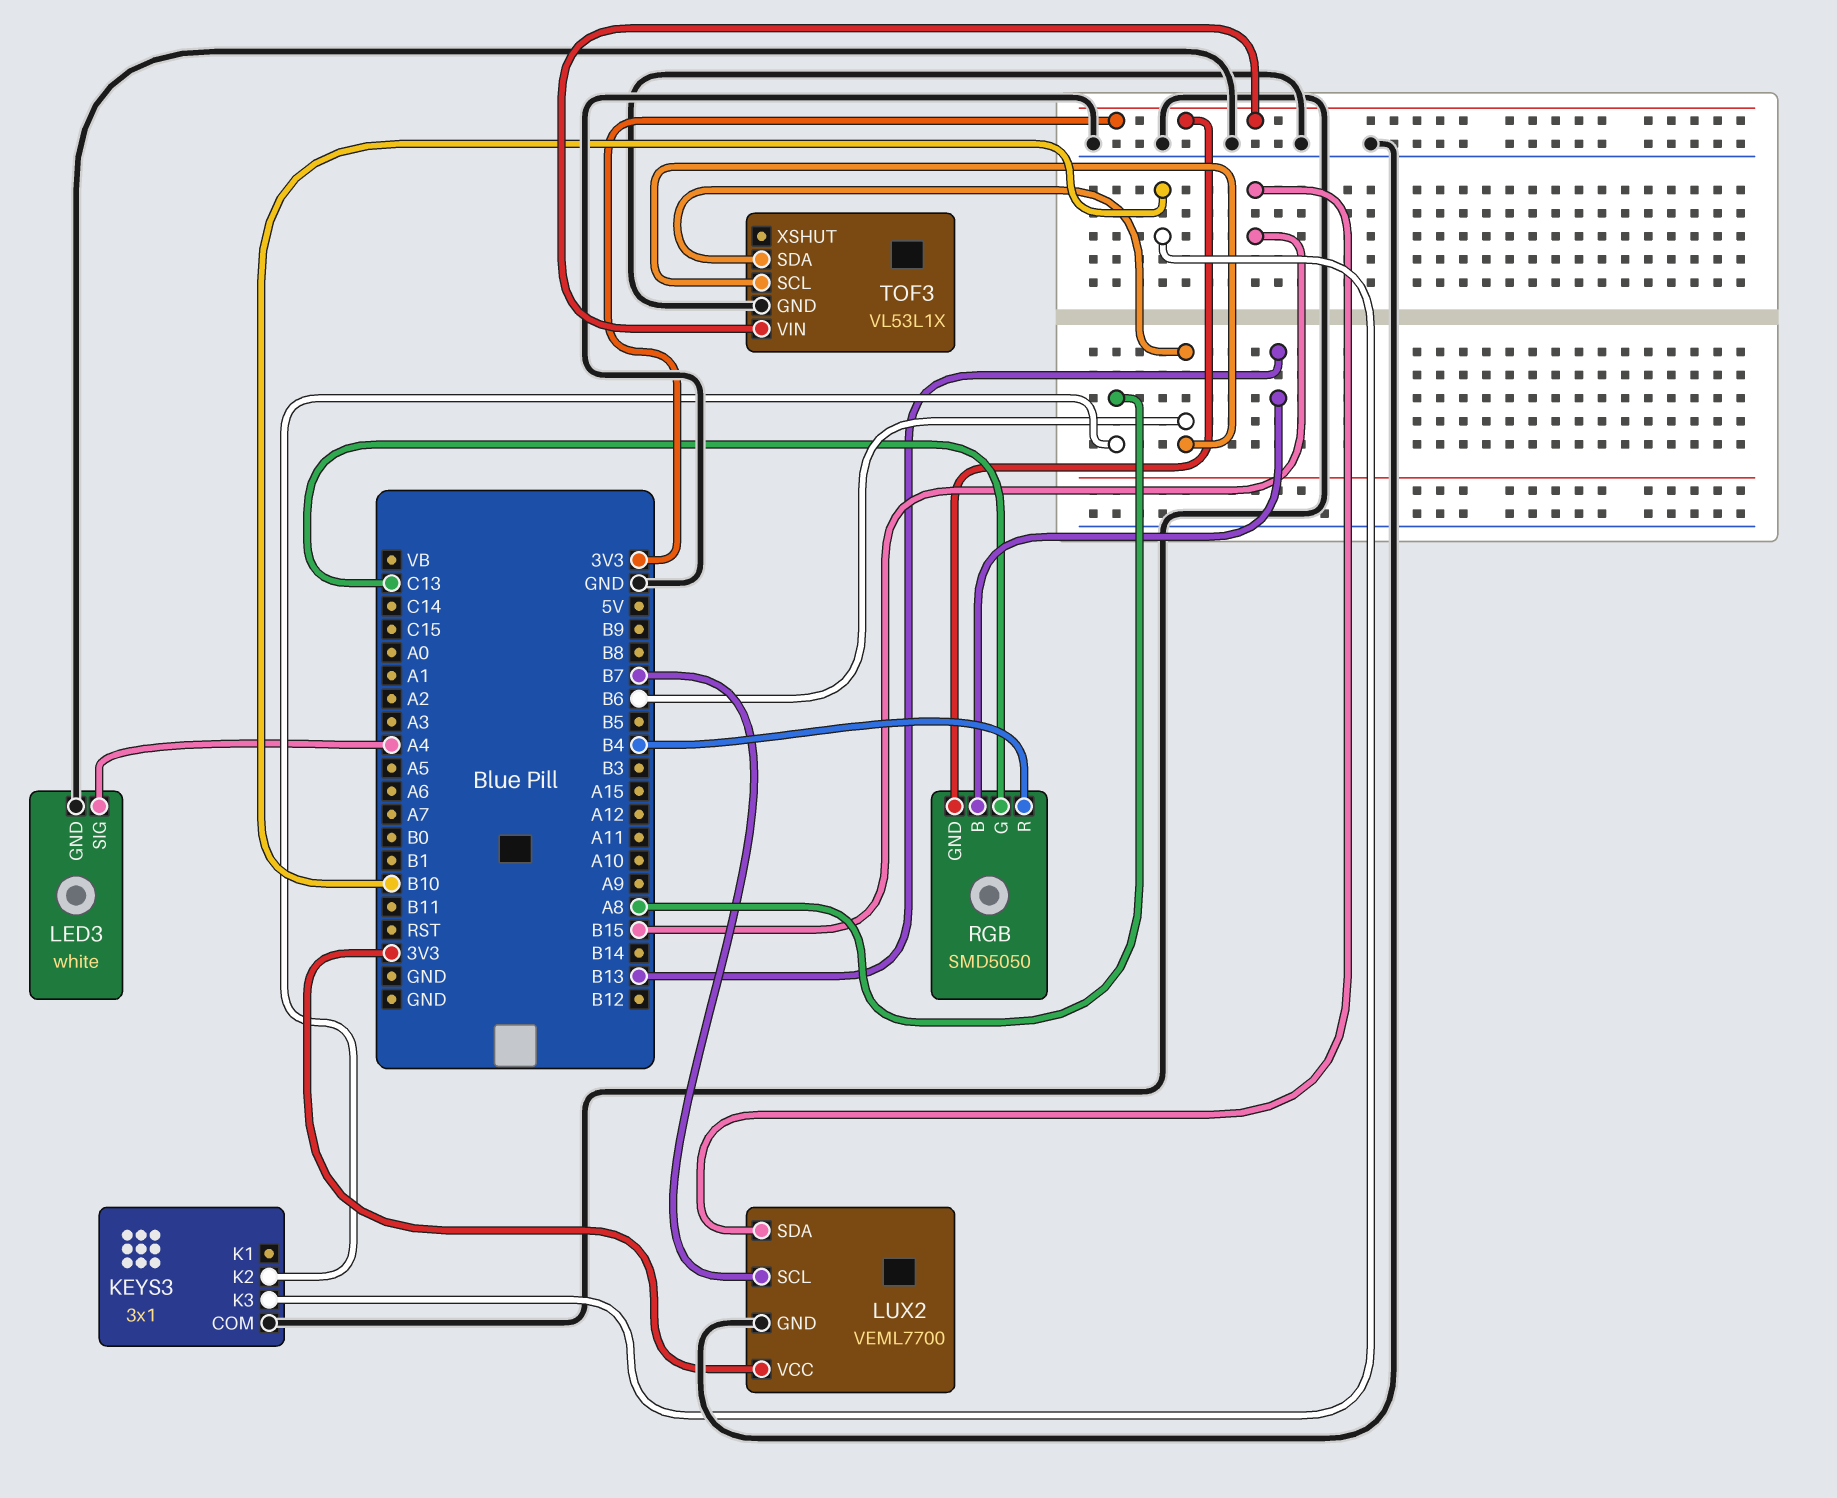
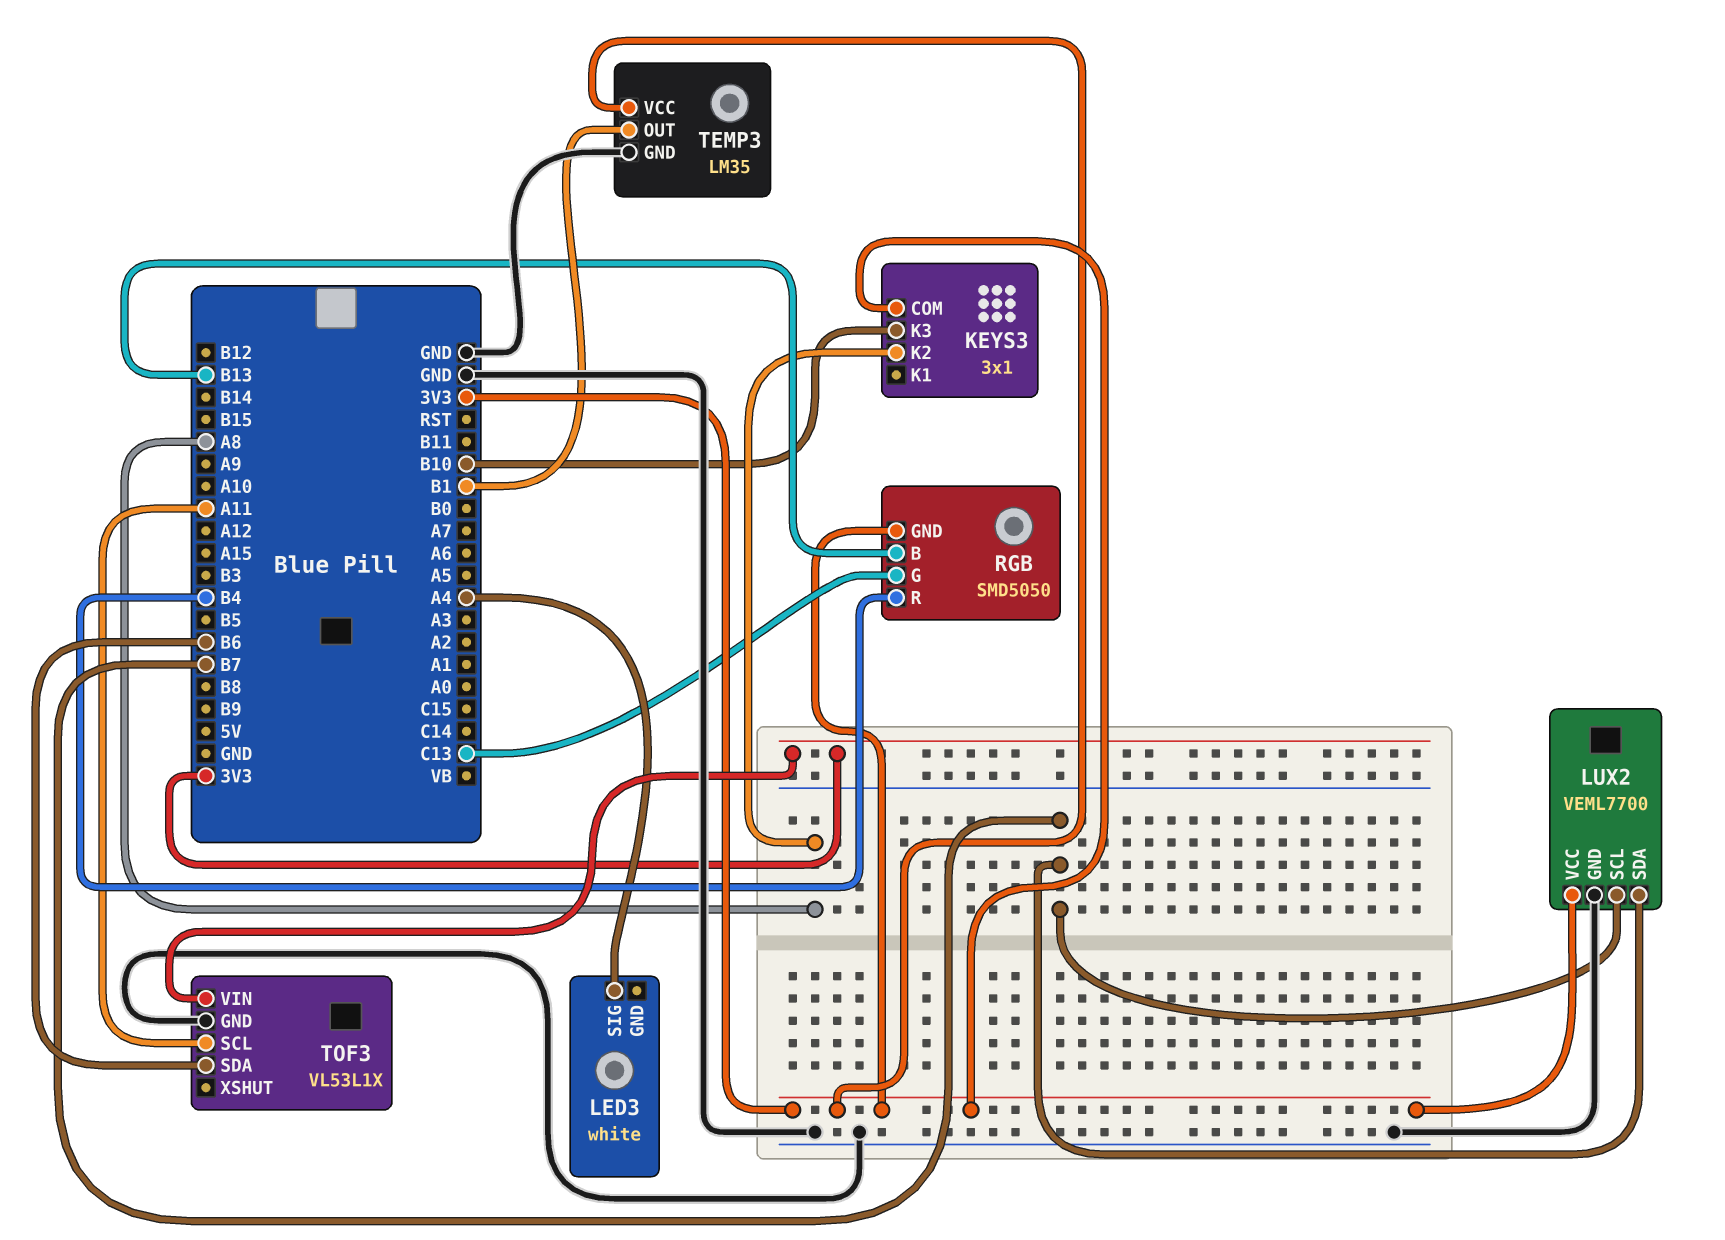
KEYS3 pin COM: GND -> 3V3
LED3 pin GND: GND -> none
LUX2 pin SDA: B15 -> B7
TEMP3: none -> LM35
TEMP3 pin GND: none -> GND
TEMP3 pin OUT: none -> B1
TEMP3 pin VCC: none -> 3V3
TOF3 pin SCL: B6 -> A11

